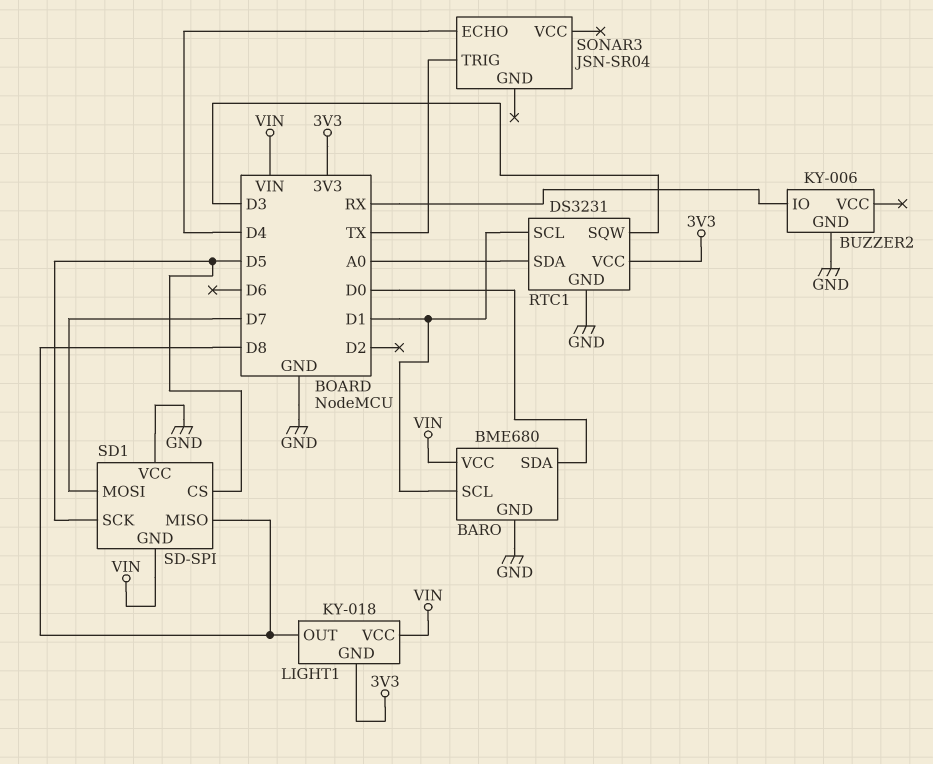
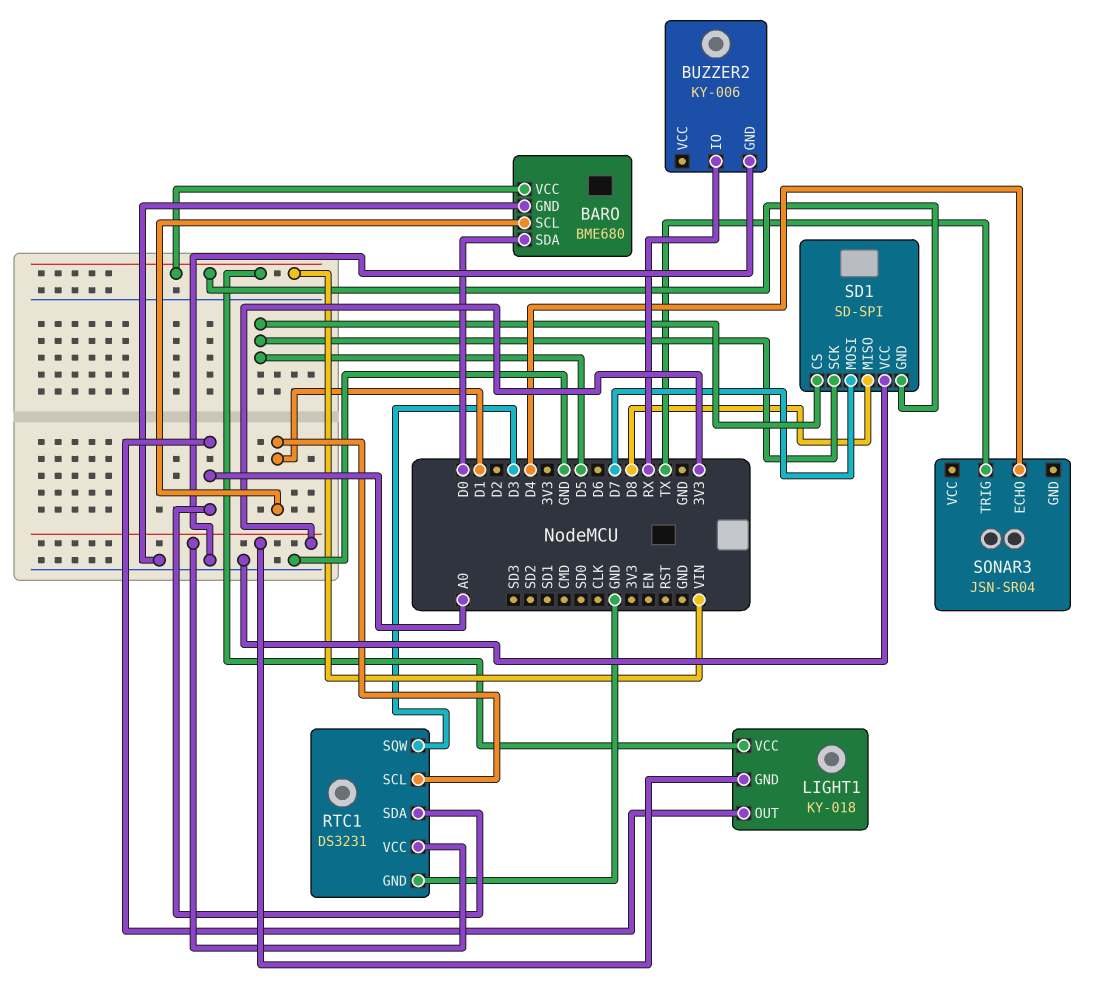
LIGHT1 pin OUT: D8 -> A0

